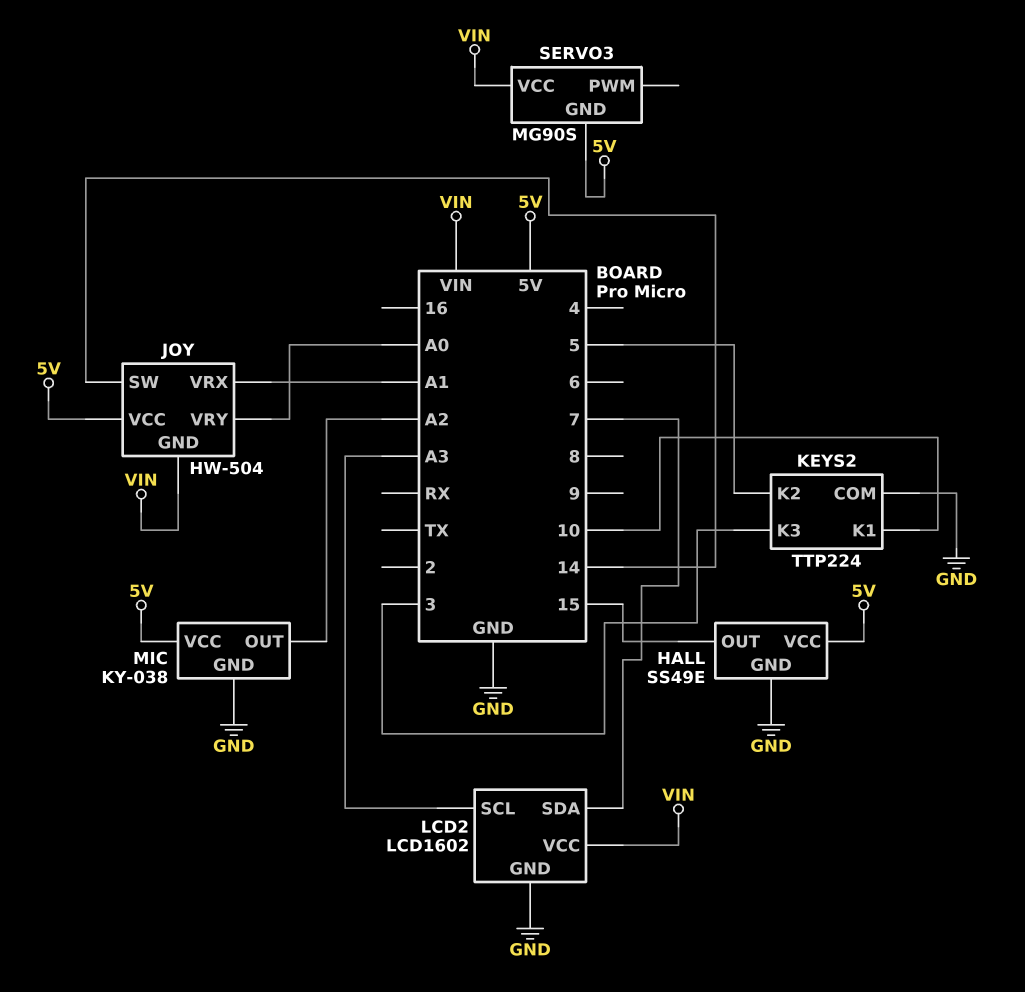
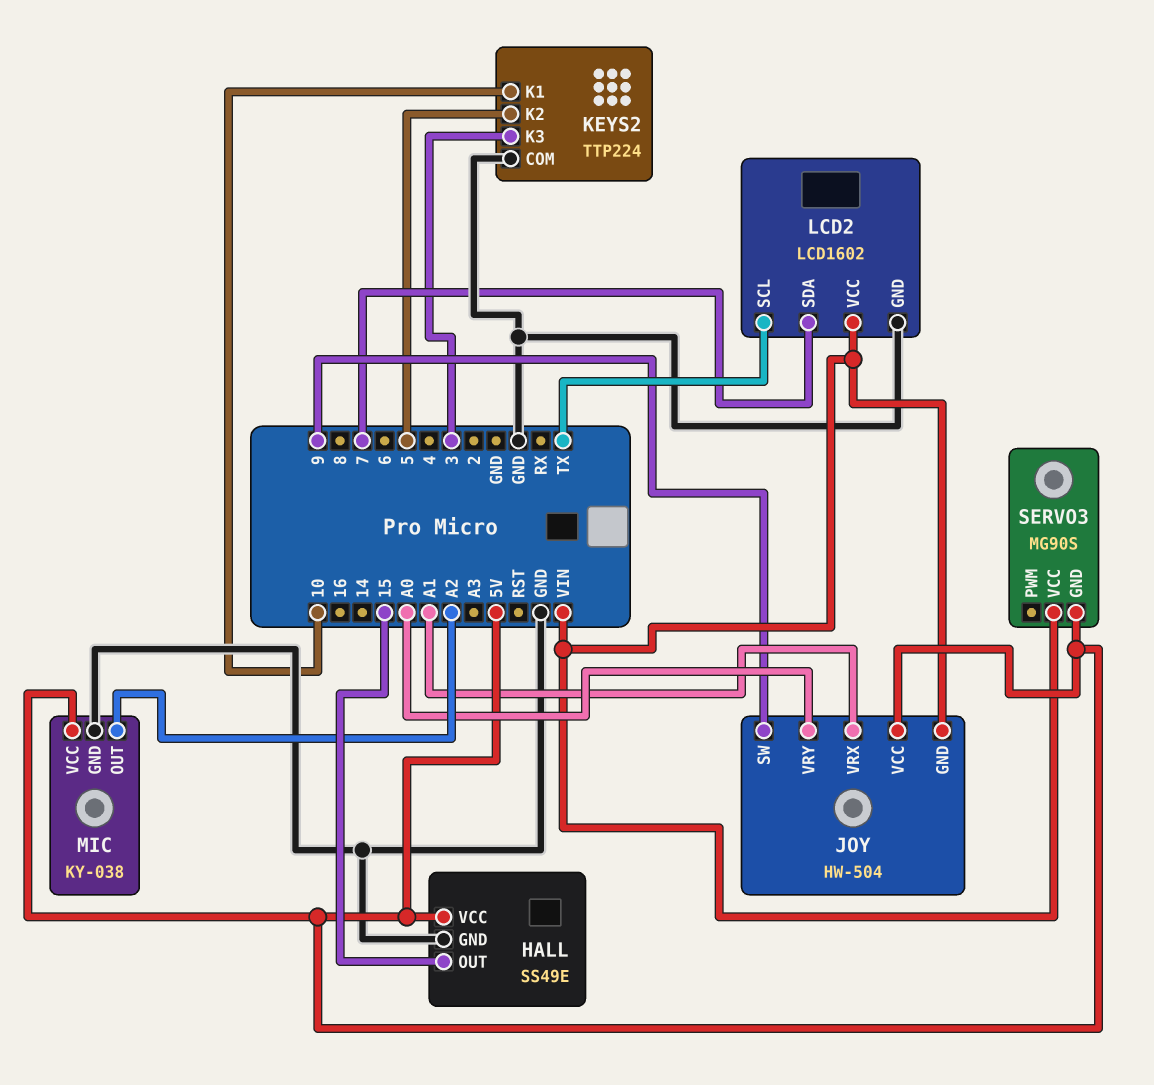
JOY pin SW: 14 -> 9
LCD2 pin SCL: A3 -> TX

